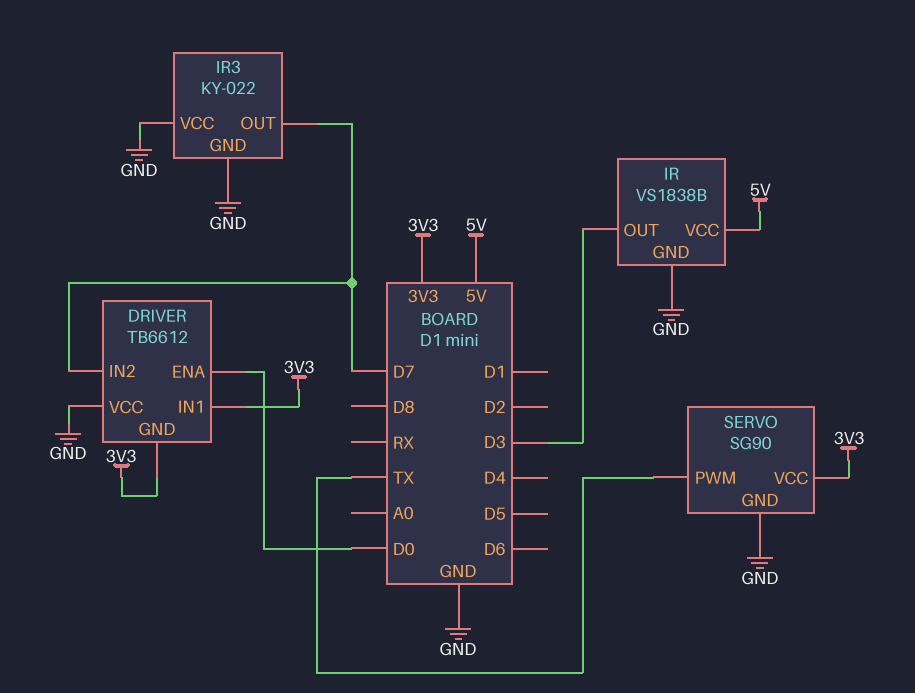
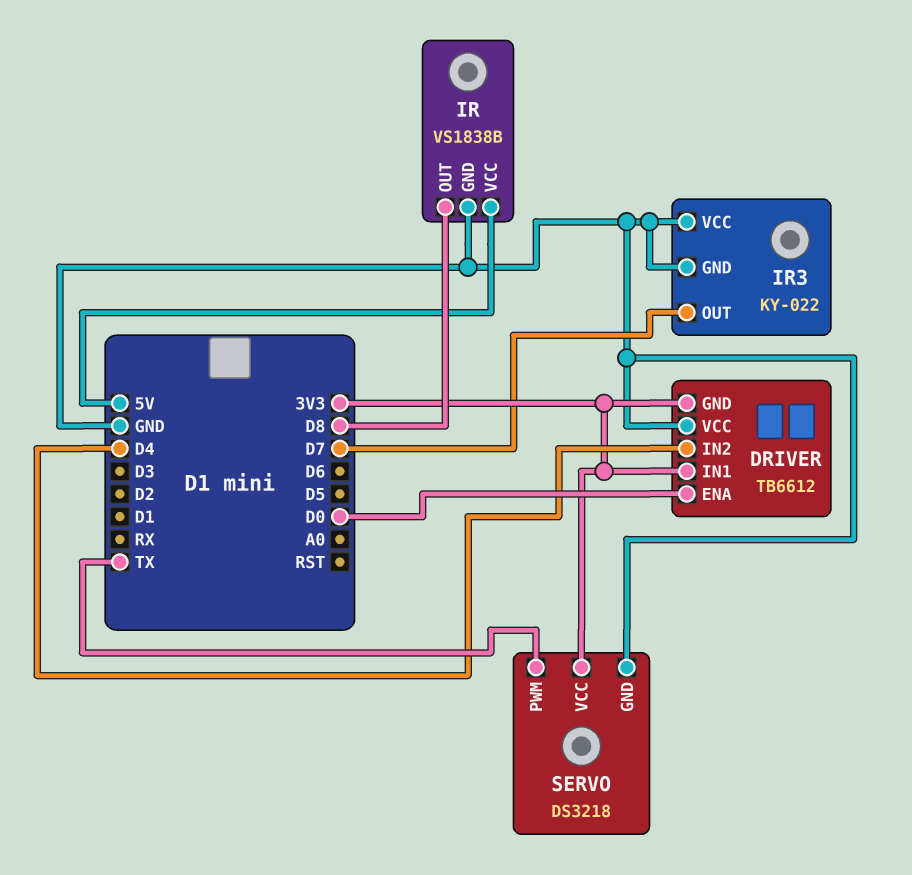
DRIVER pin IN2: D7 -> D4
IR pin OUT: D3 -> D8
SERVO: SG90 -> DS3218

